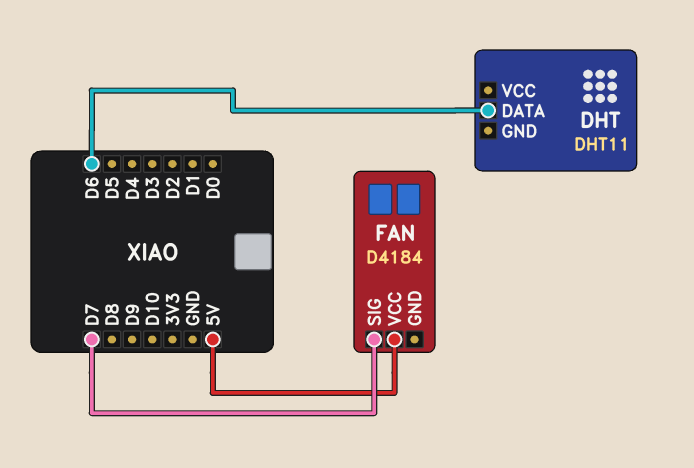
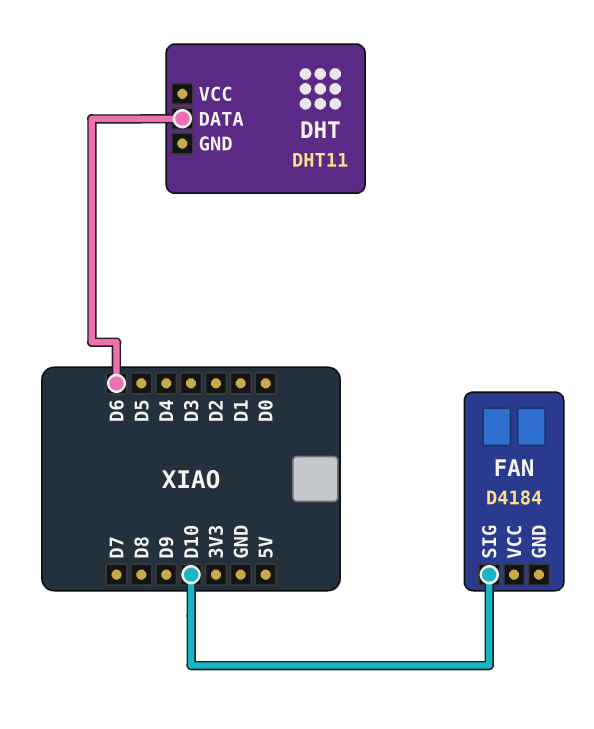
FAN pin SIG: D7 -> D10
FAN pin VCC: 5V -> none

